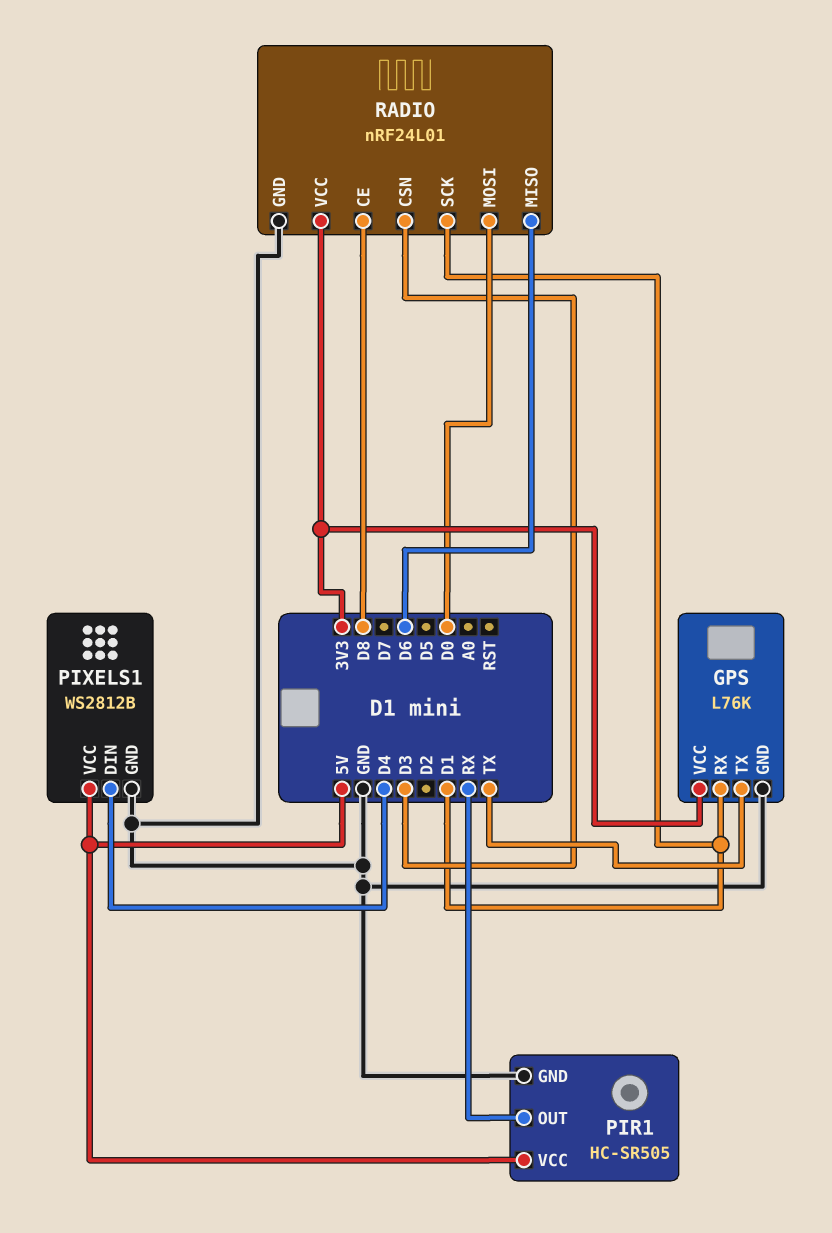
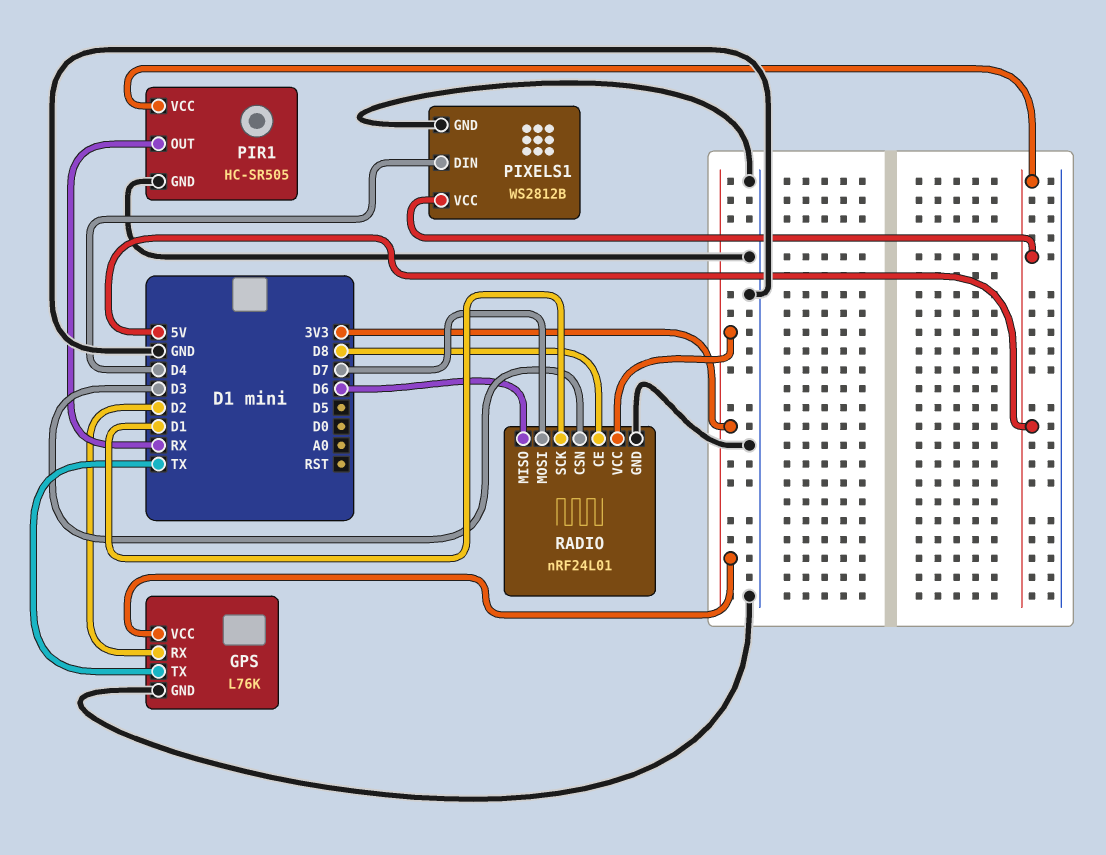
GPS pin RX: D1 -> D2
RADIO pin MOSI: D0 -> D7

